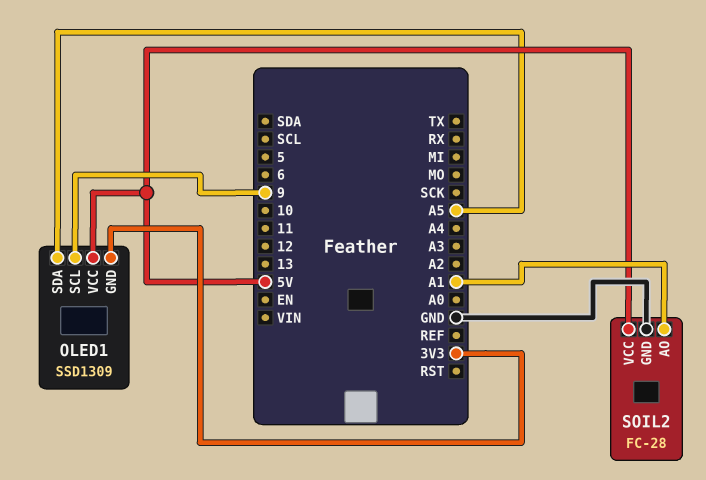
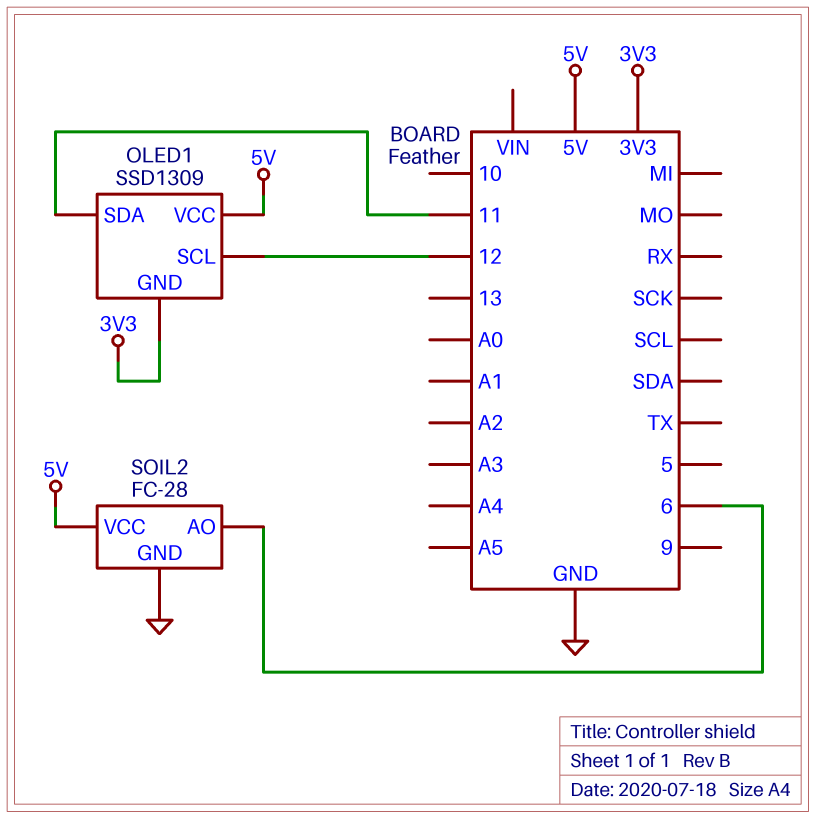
OLED1 pin SCL: 9 -> 12
OLED1 pin SDA: A5 -> 11
SOIL2 pin AO: A1 -> 6

